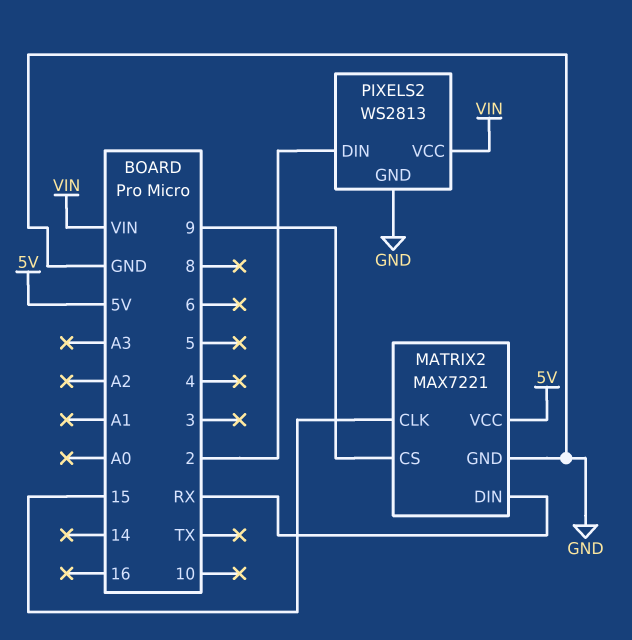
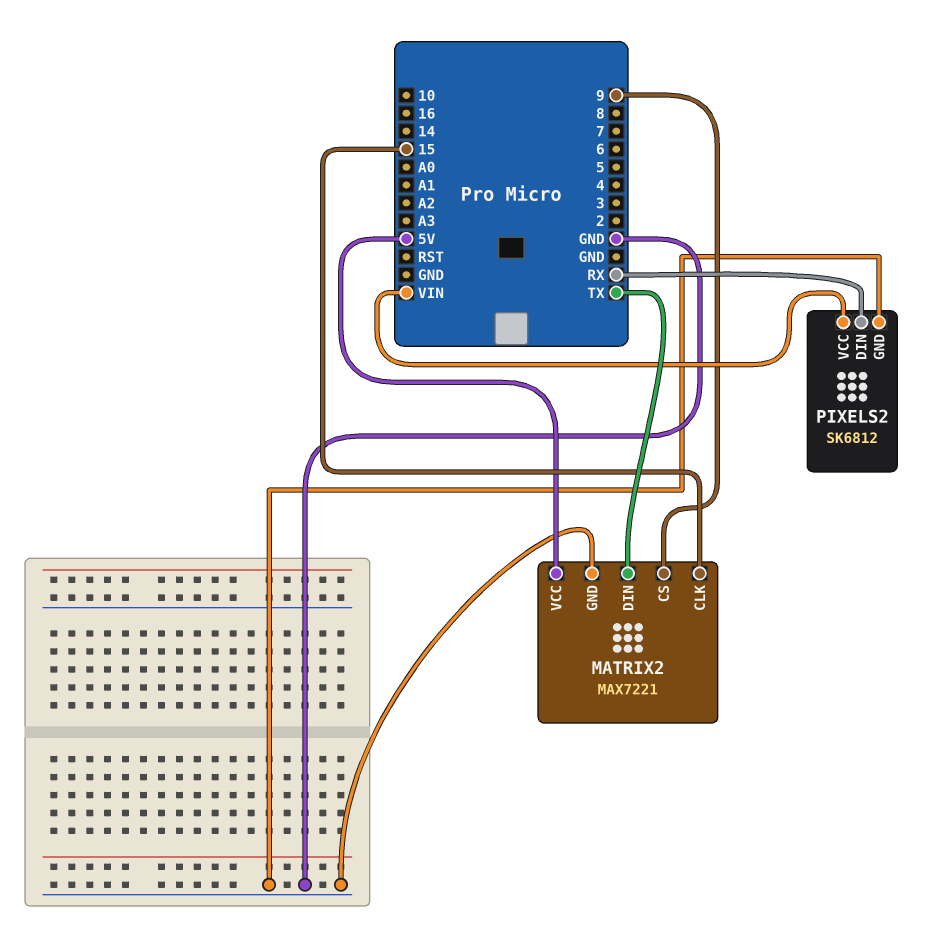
MATRIX2 pin DIN: RX -> TX
PIXELS2: WS2813 -> SK6812
PIXELS2 pin DIN: 2 -> RX

